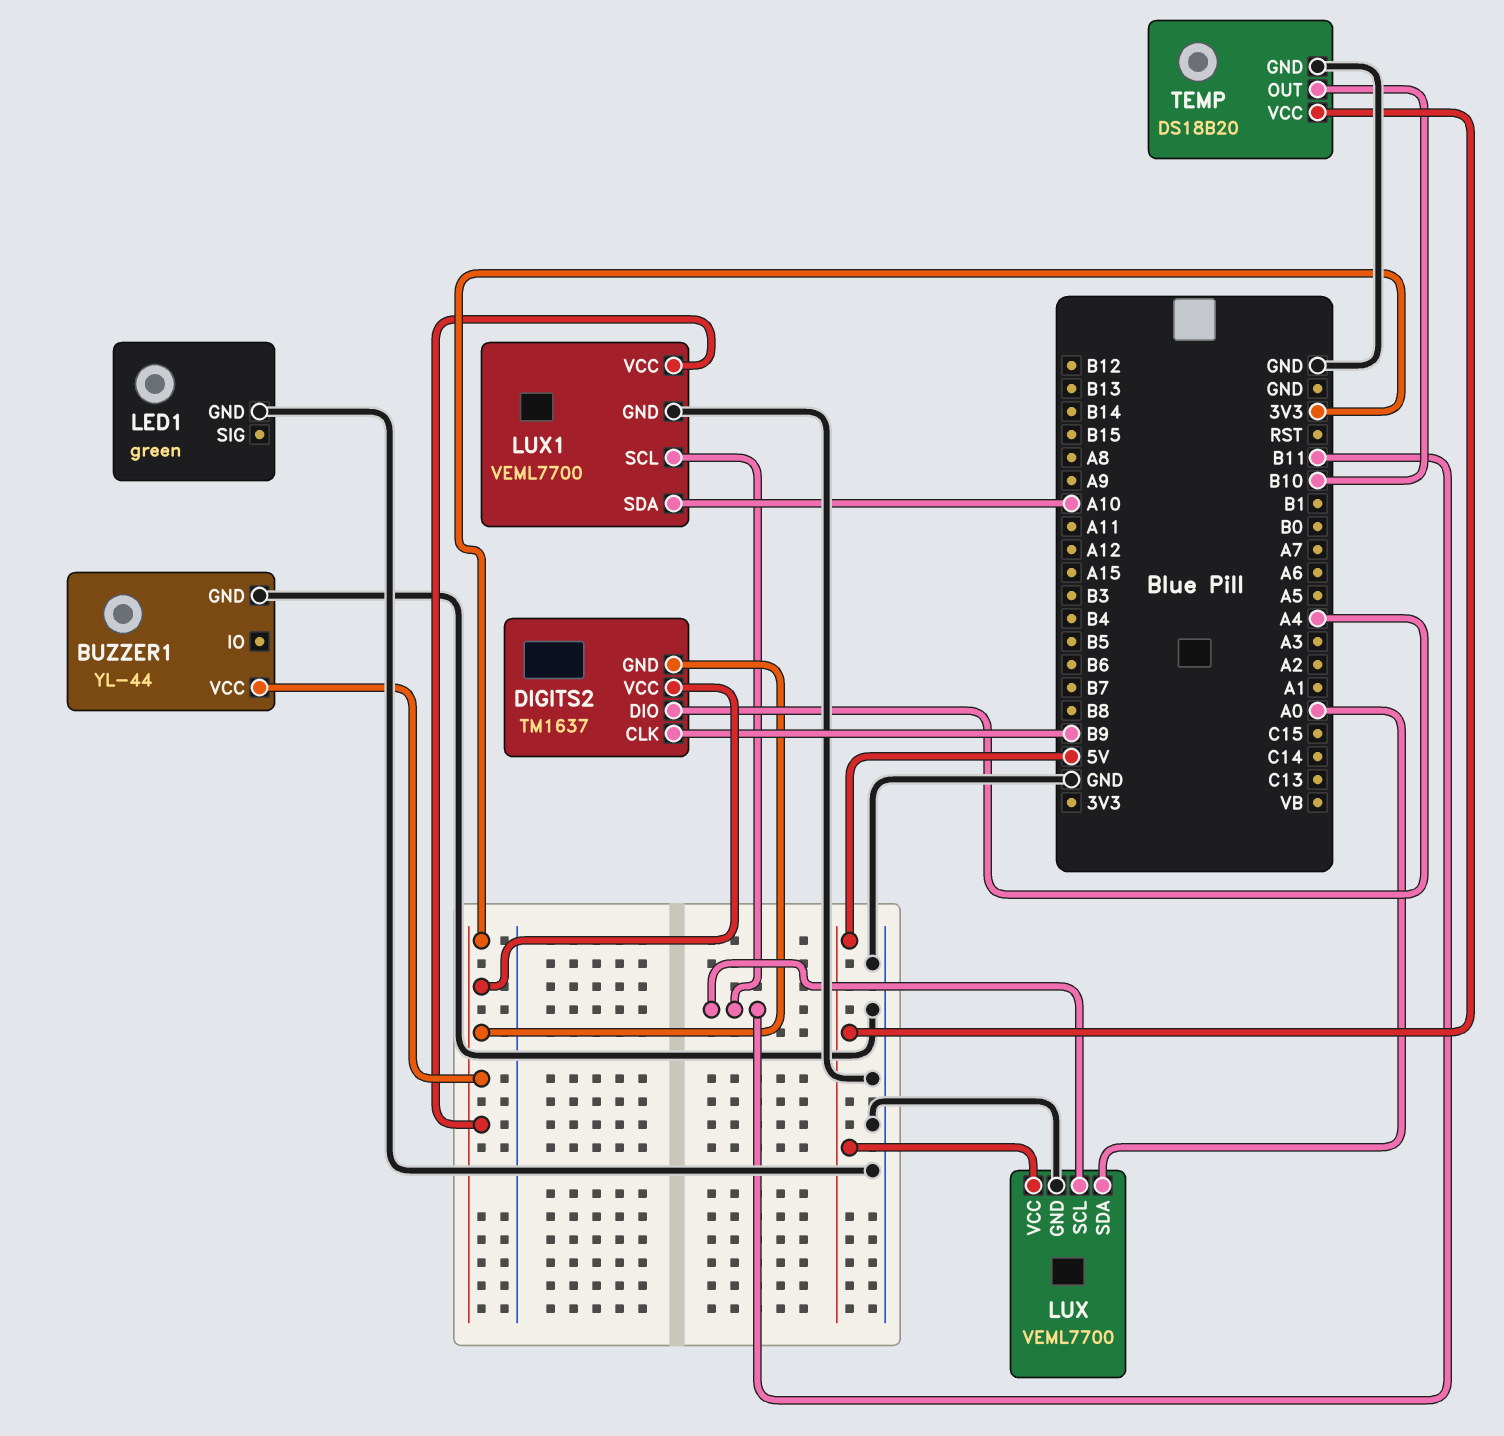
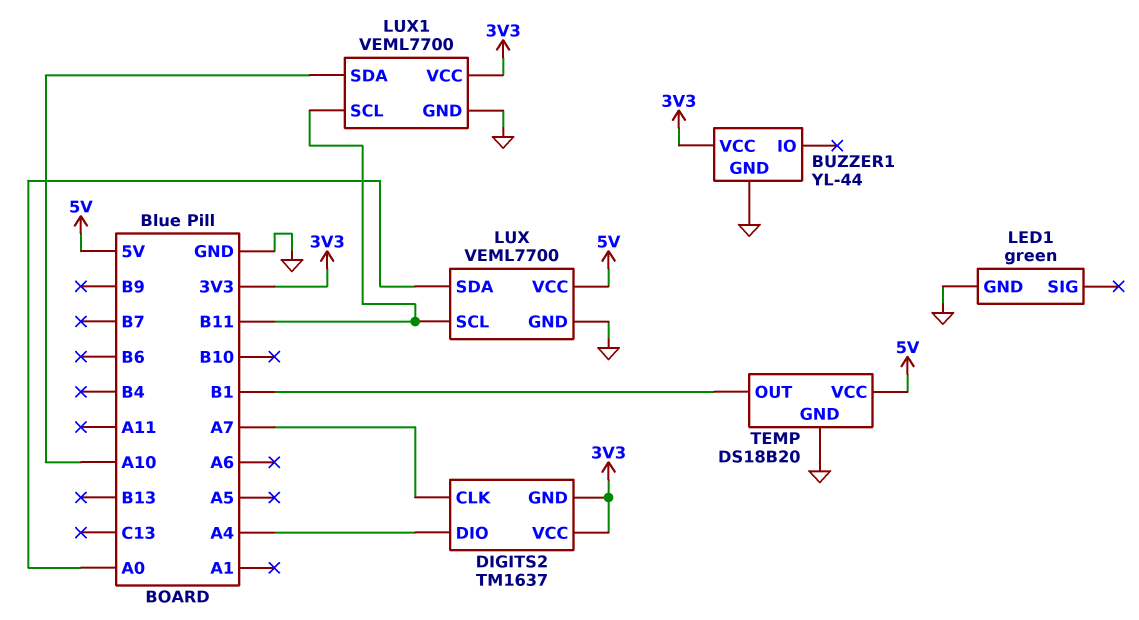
DIGITS2 pin CLK: B9 -> A7
TEMP pin OUT: B10 -> B1

